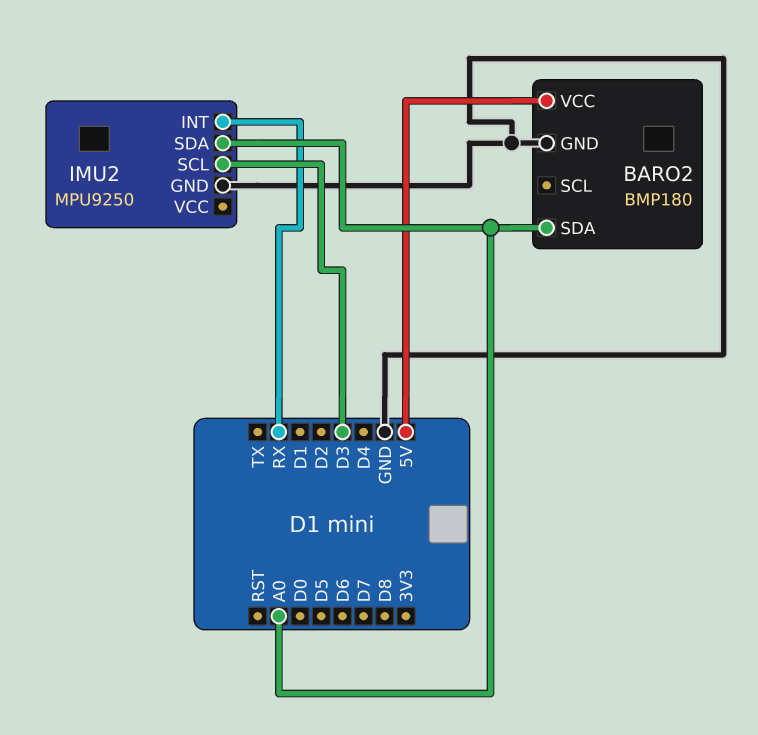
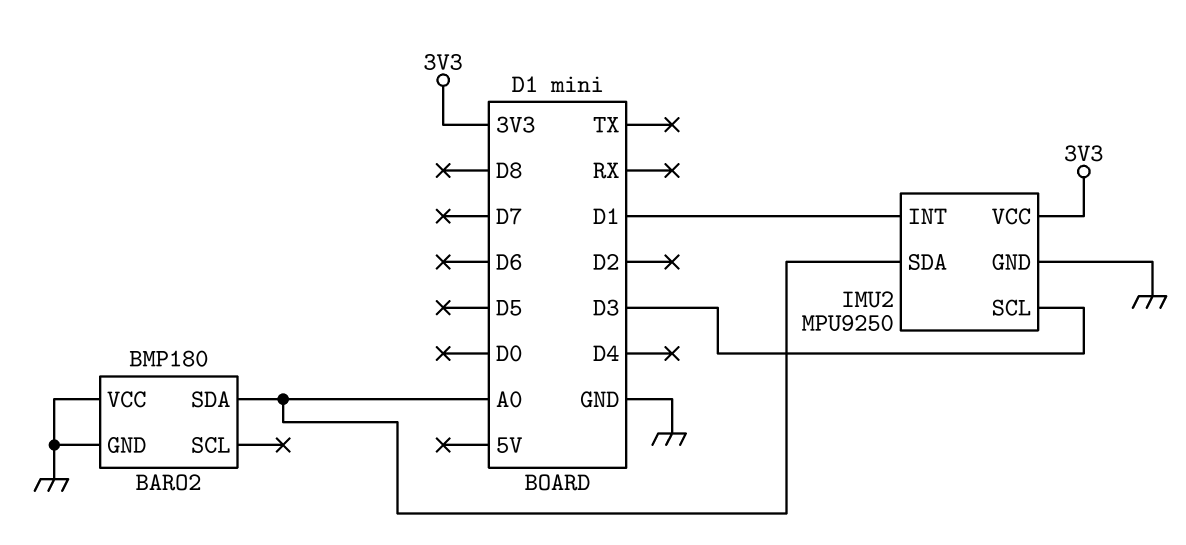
BARO2 pin VCC: 5V -> GND
IMU2 pin INT: RX -> D1
IMU2 pin VCC: none -> 3V3

